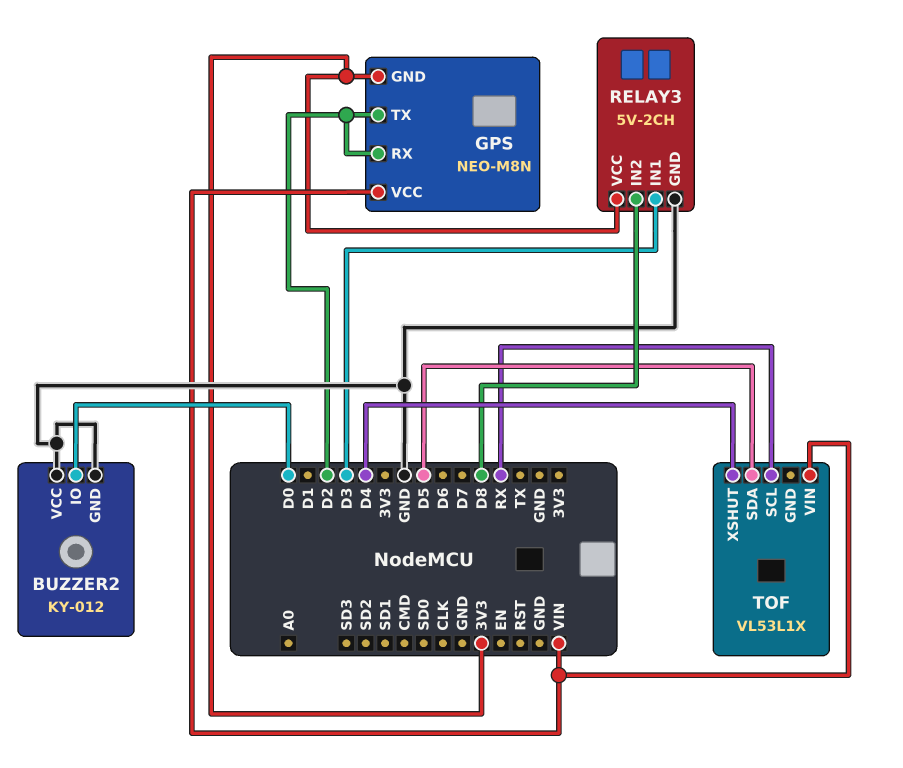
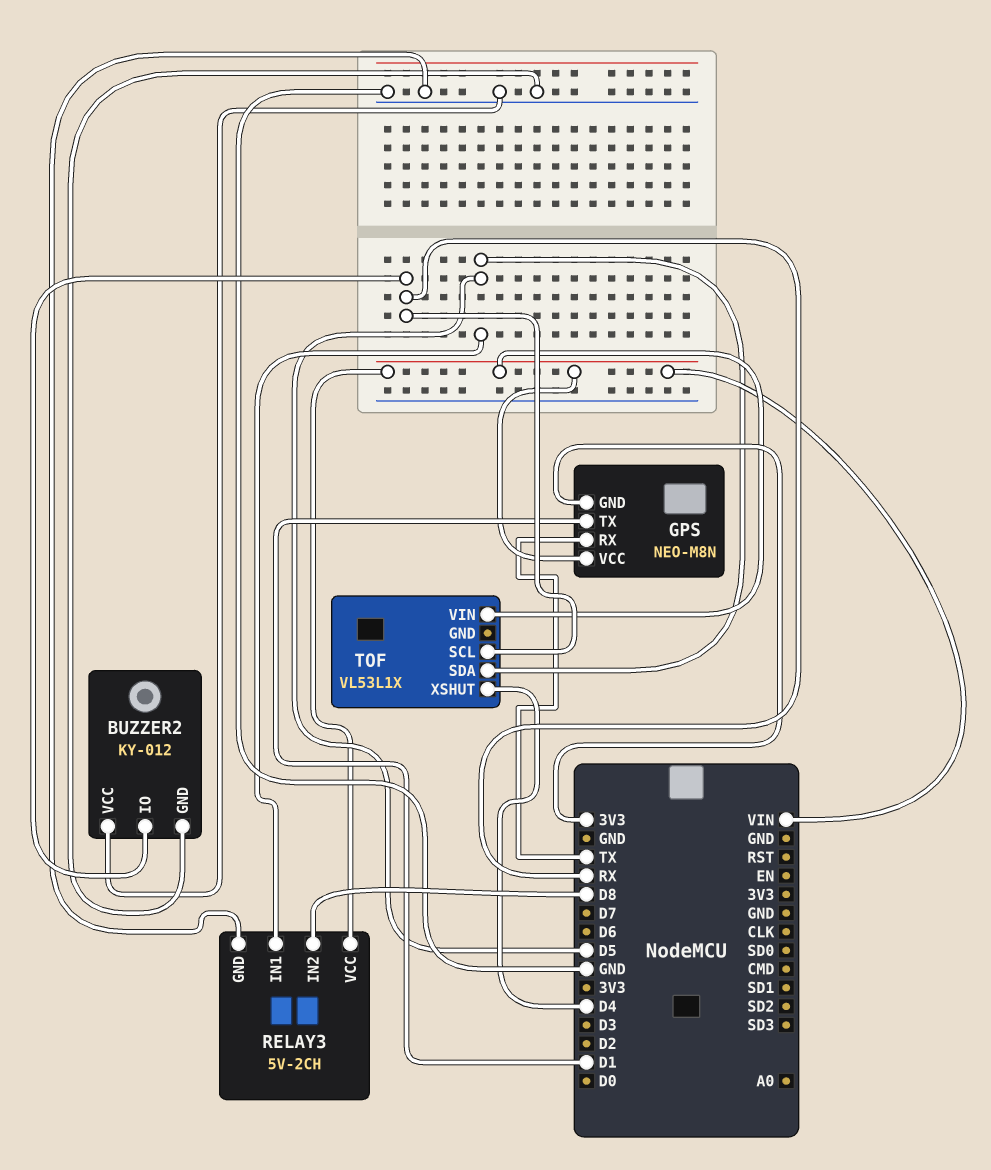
BUZZER2 pin IO: D0 -> RX
GPS pin RX: D2 -> TX
GPS pin TX: D2 -> D1
RELAY3 pin IN1: D3 -> D5
RELAY3 pin VCC: 3V3 -> VIN

